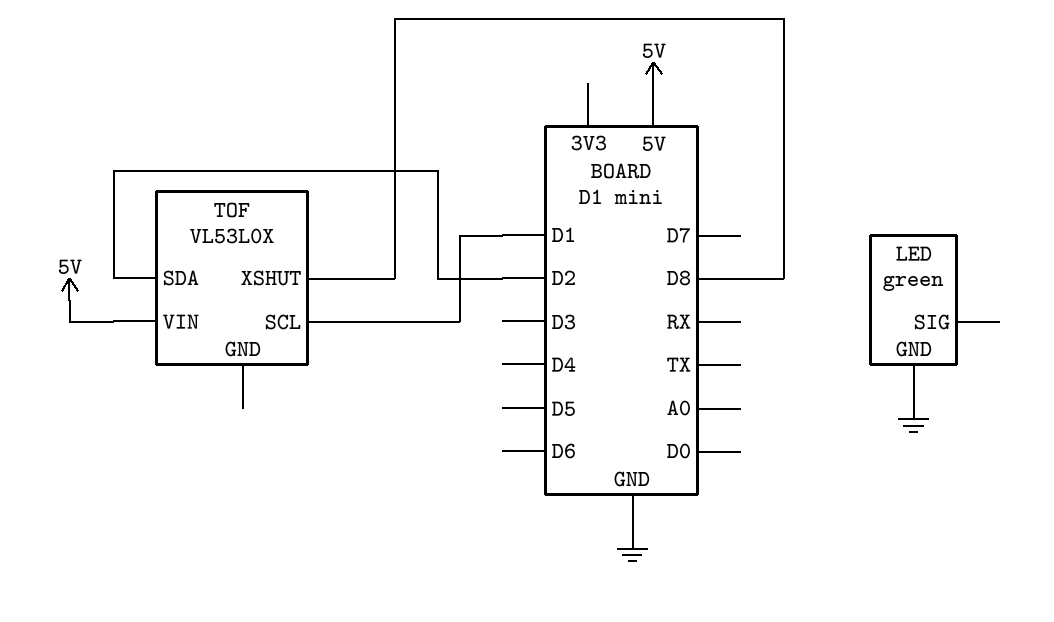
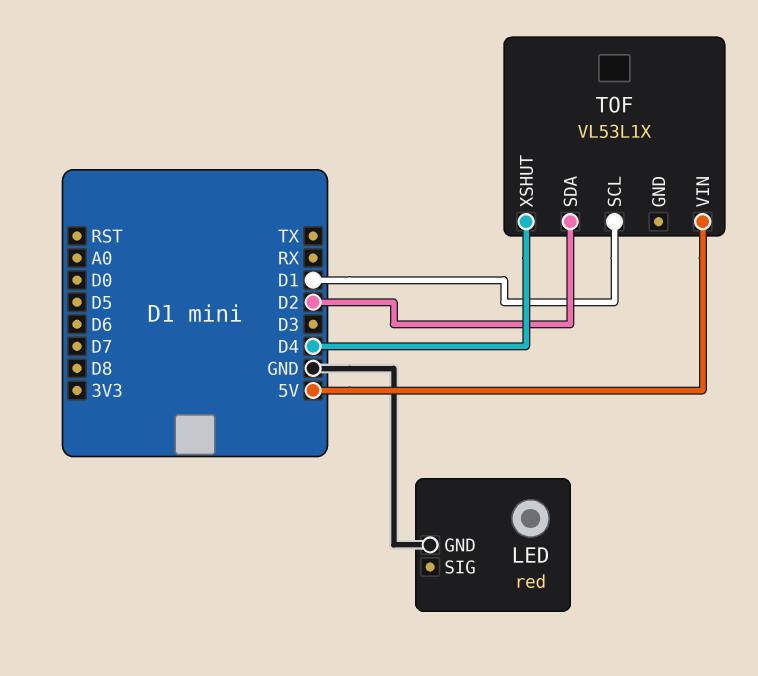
LED: green -> red
TOF: VL53L0X -> VL53L1X
TOF pin XSHUT: D8 -> D4

